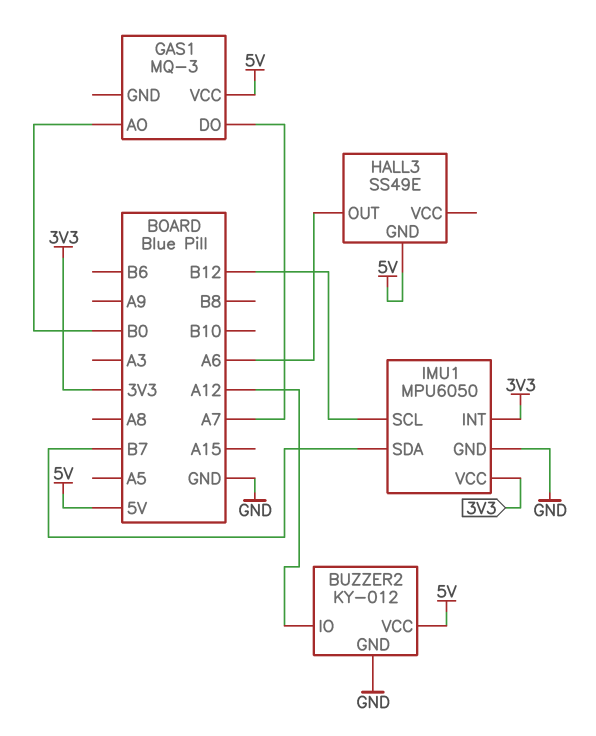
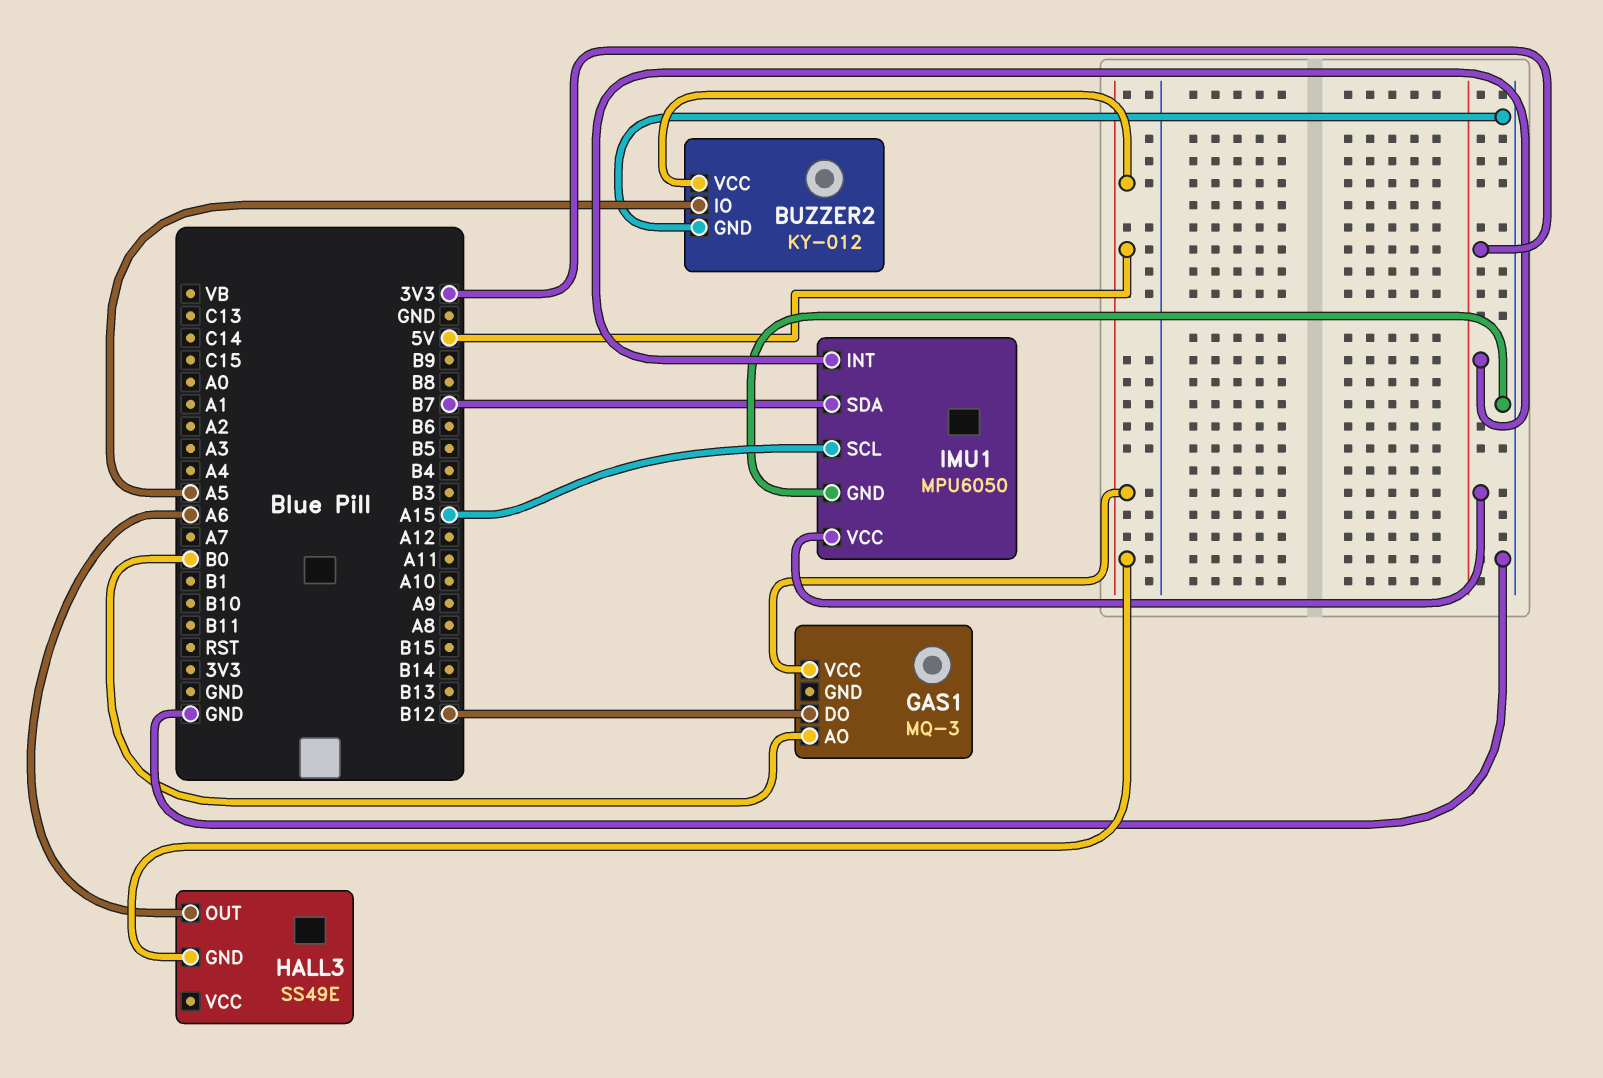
BUZZER2 pin IO: A12 -> A5
GAS1 pin DO: A7 -> B12
IMU1 pin SCL: B12 -> A15

